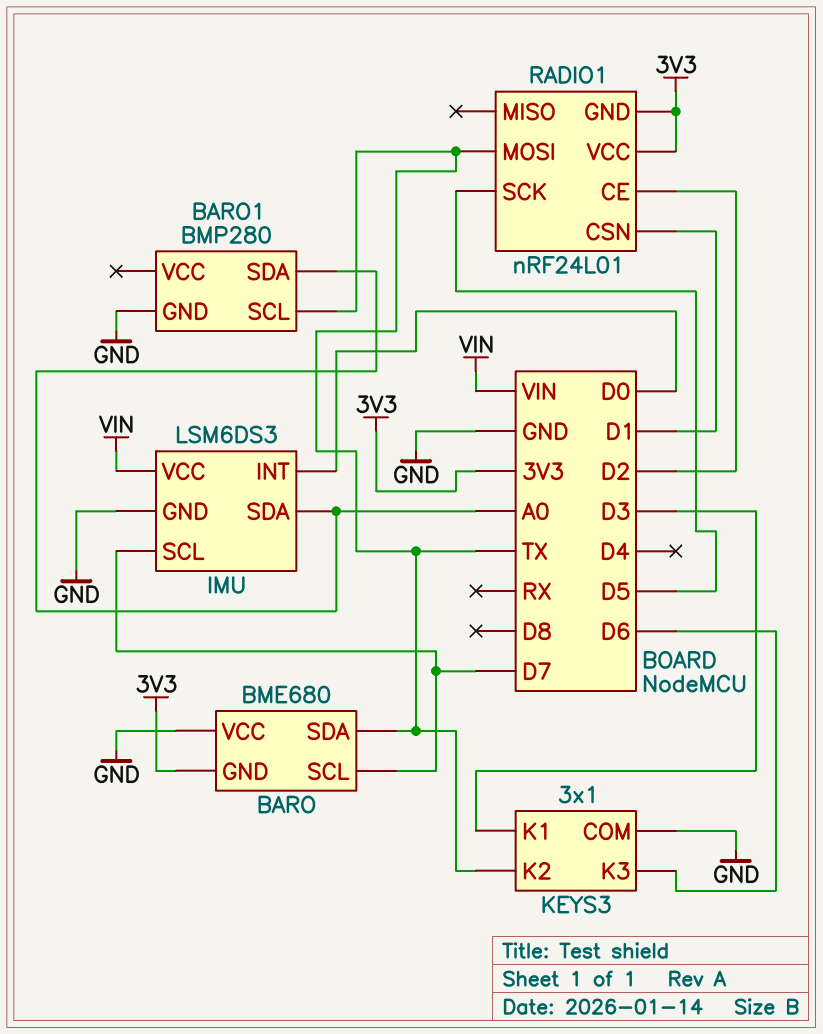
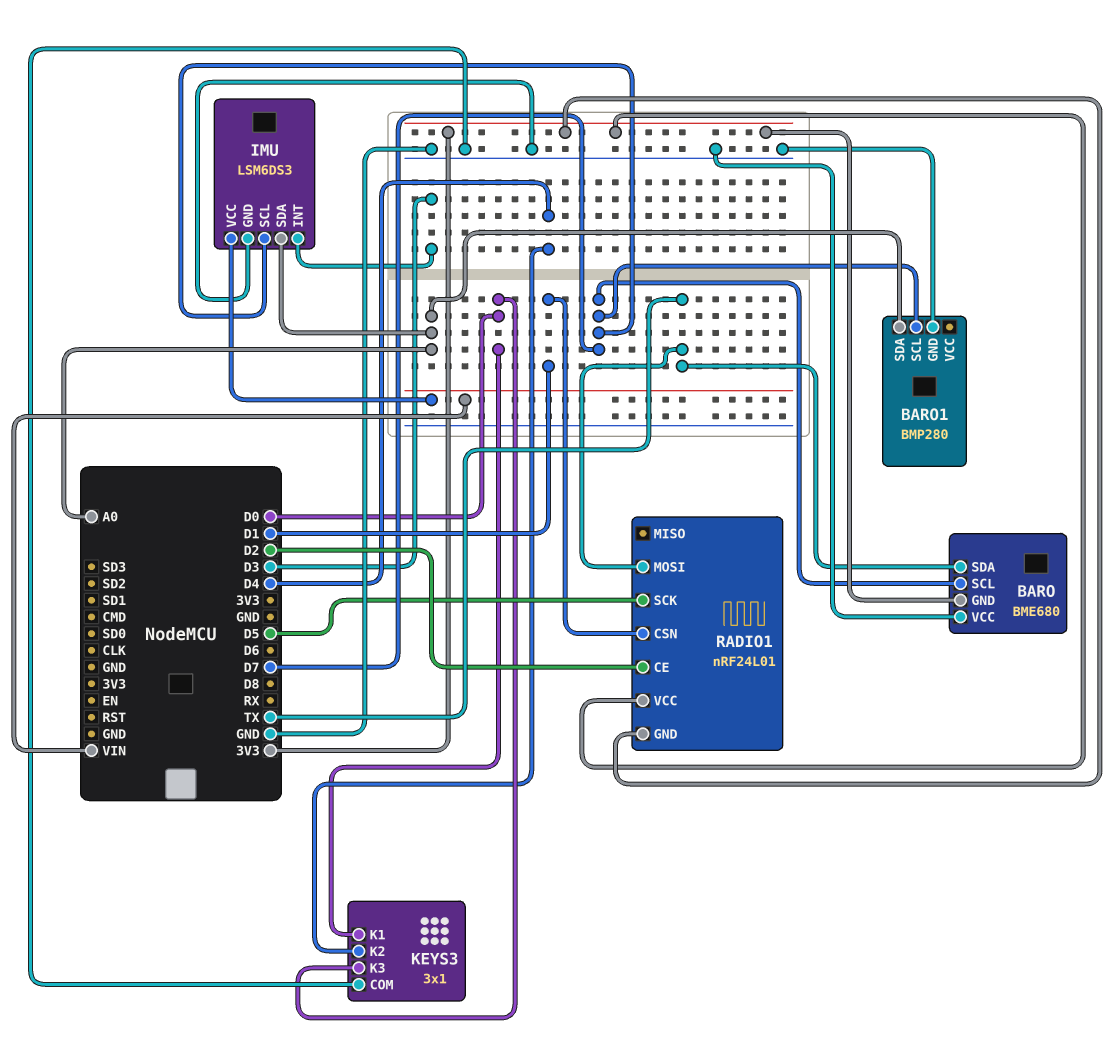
BARO1 pin SCL: TX -> D7
IMU pin INT: D0 -> D3
KEYS3 pin K1: D3 -> D0
KEYS3 pin K2: TX -> D4
KEYS3 pin K3: D6 -> D0

